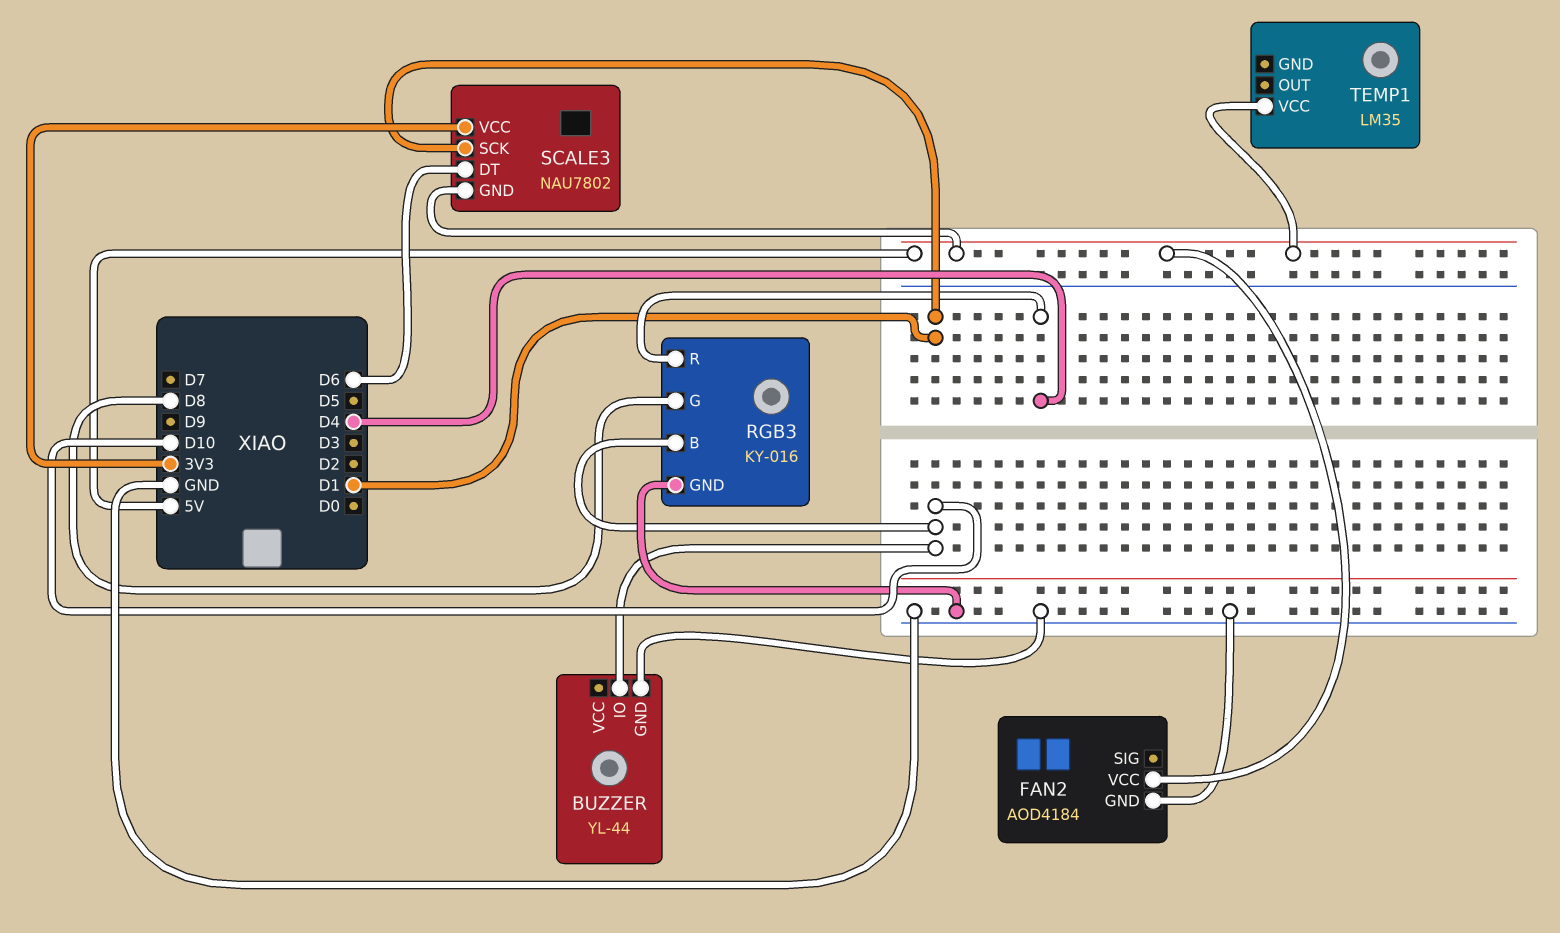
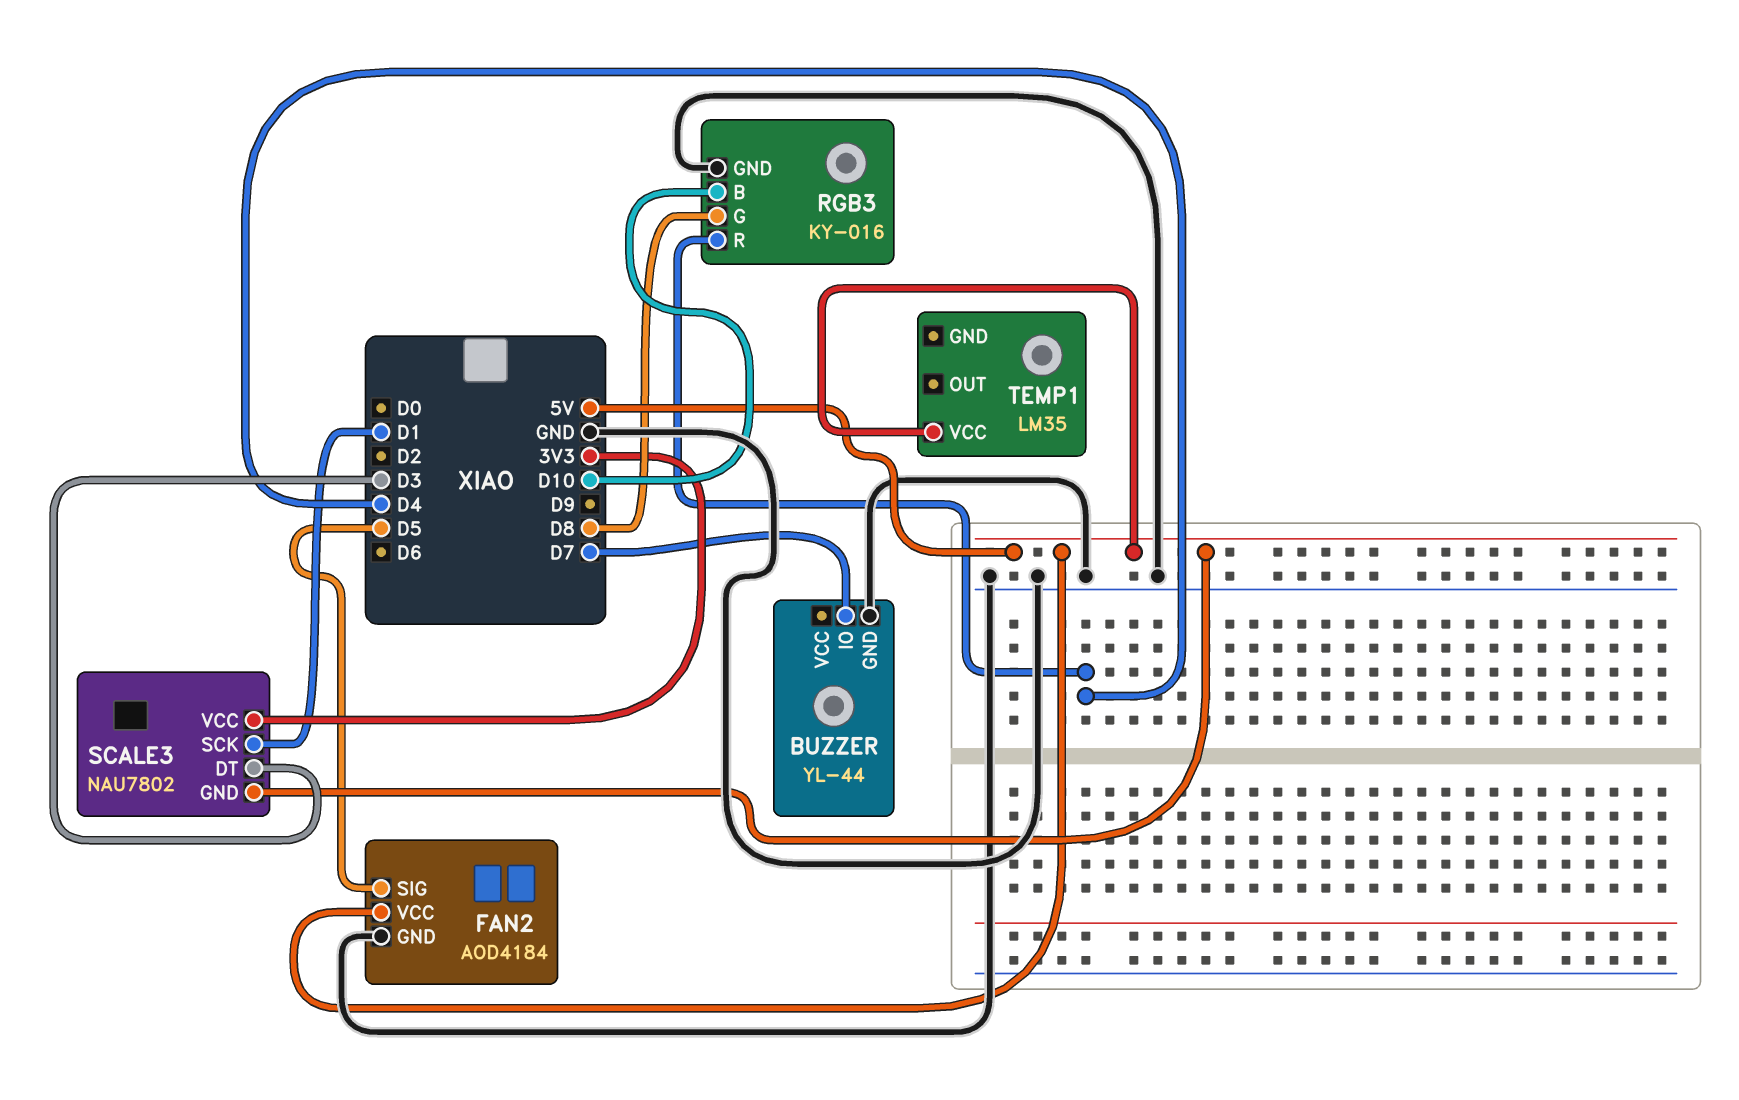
BUZZER pin IO: D10 -> D7
FAN2 pin SIG: none -> D5
SCALE3 pin DT: D6 -> D3

